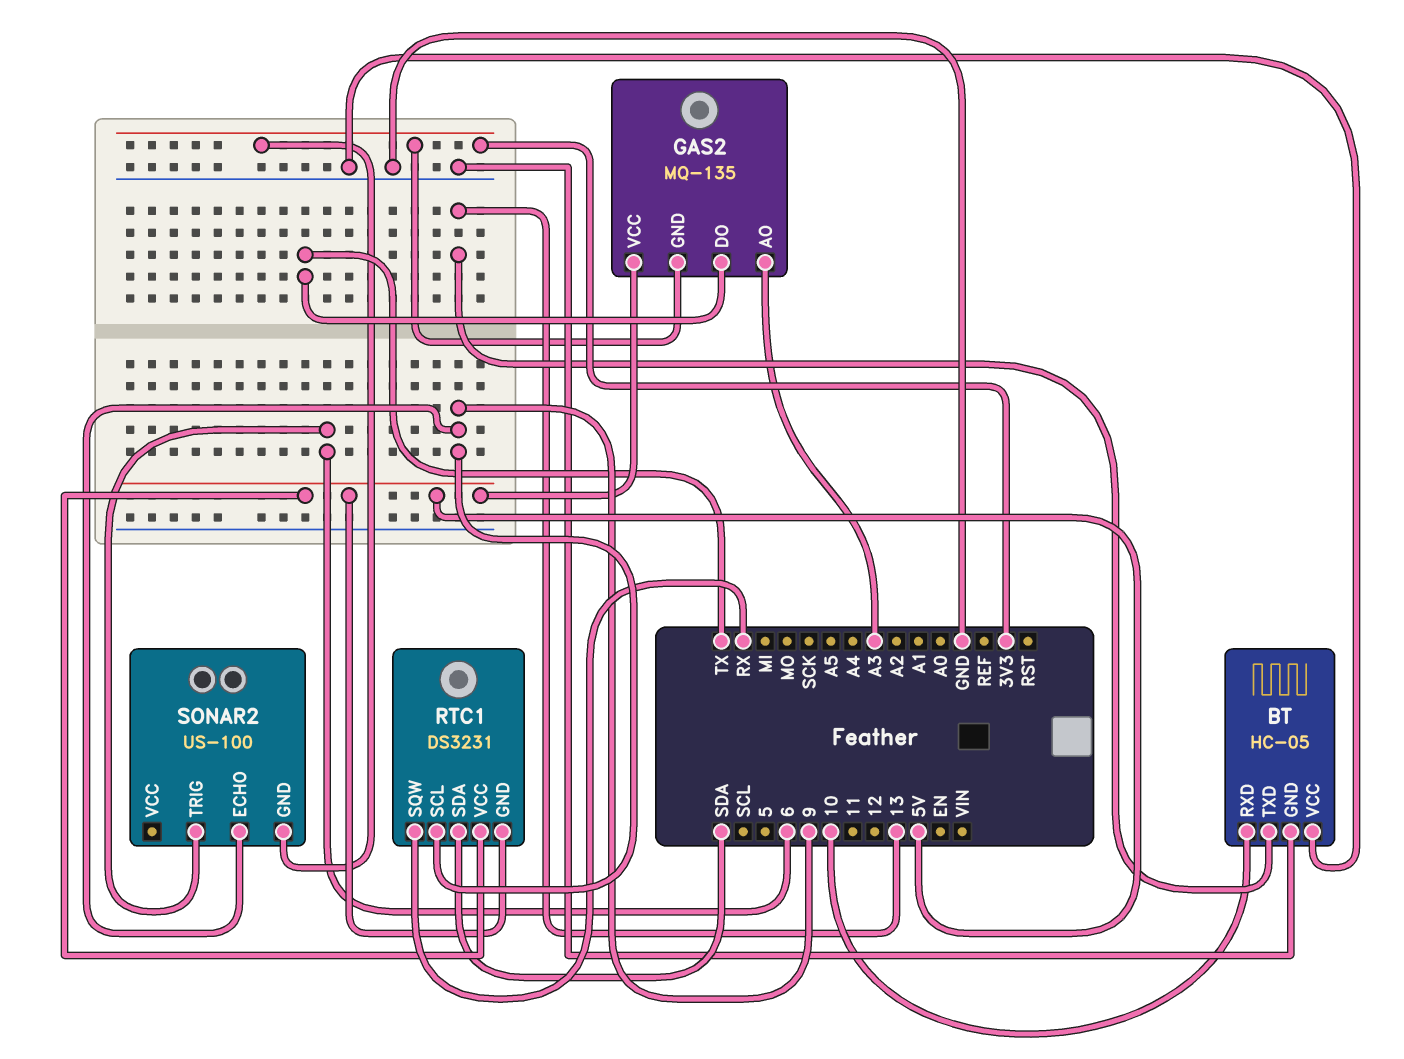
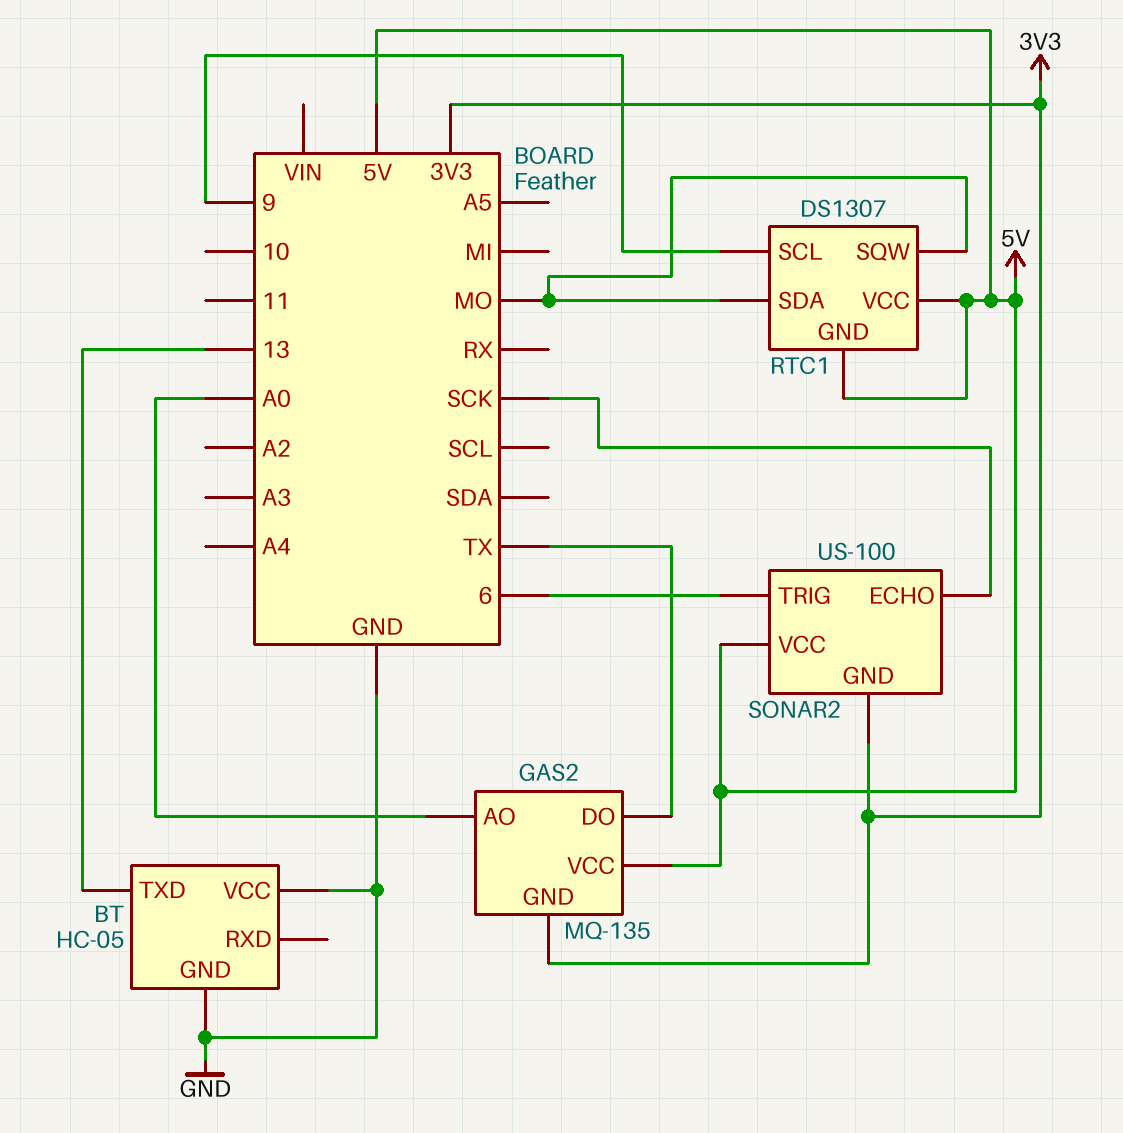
BT pin RXD: 10 -> none
GAS2 pin AO: A3 -> A0
RTC1: DS3231 -> DS1307
RTC1 pin SDA: SDA -> MO
RTC1 pin SQW: RX -> MO
SONAR2 pin ECHO: 9 -> SCK
SONAR2 pin VCC: none -> 5V

